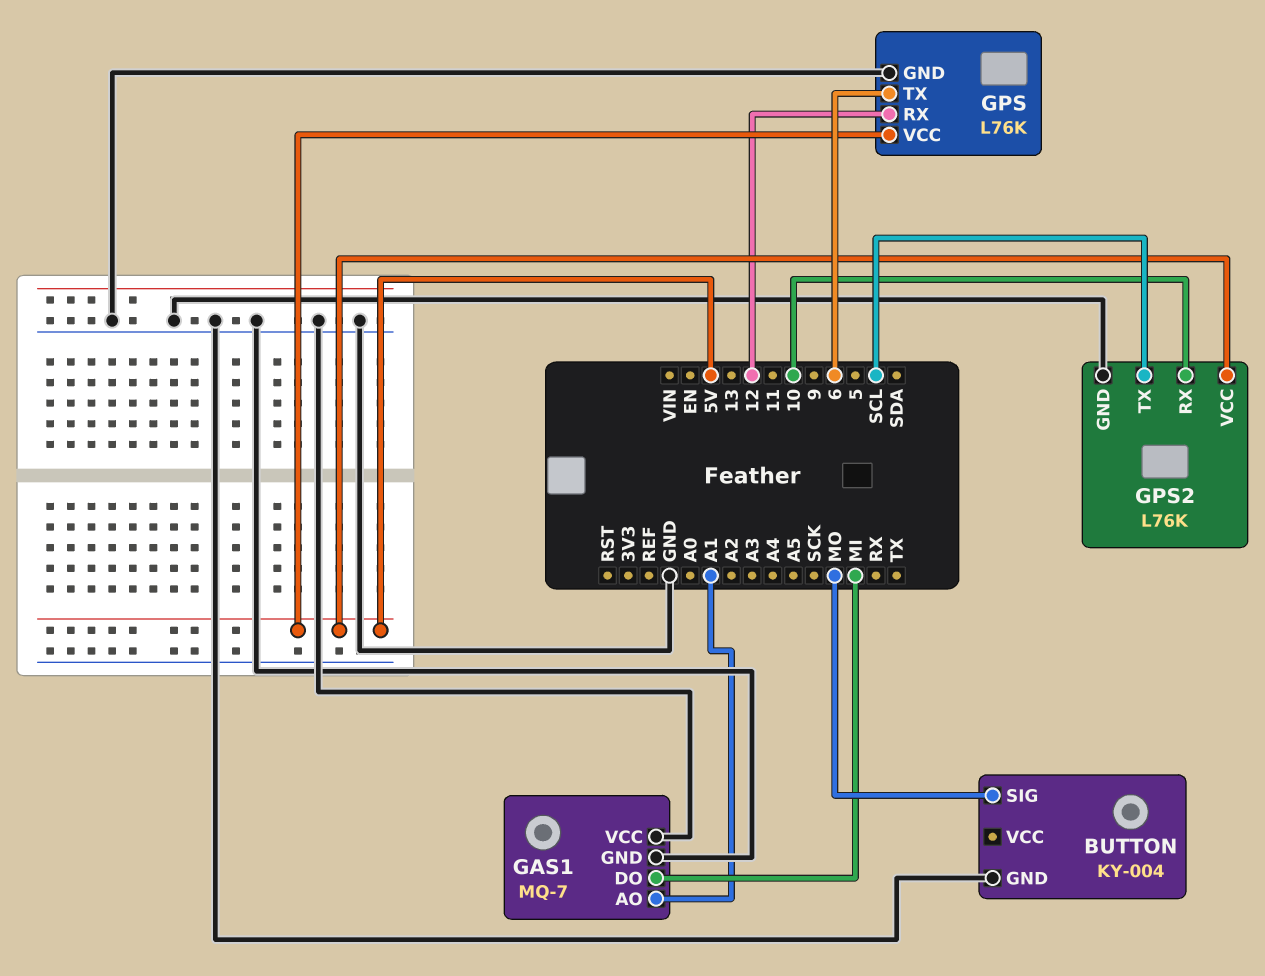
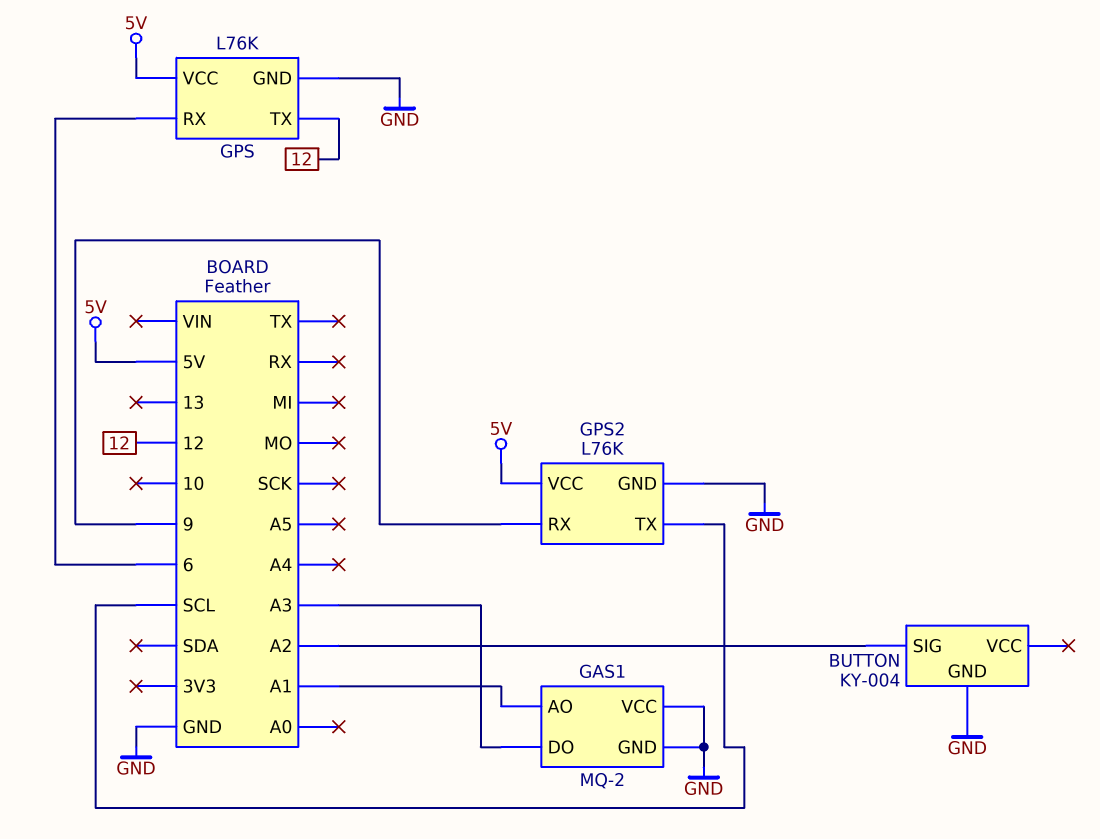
BUTTON pin SIG: MO -> A2
GAS1: MQ-7 -> MQ-2
GAS1 pin DO: MI -> A3
GPS pin RX: 12 -> 6
GPS pin TX: 6 -> 12
GPS2 pin RX: 10 -> 9

